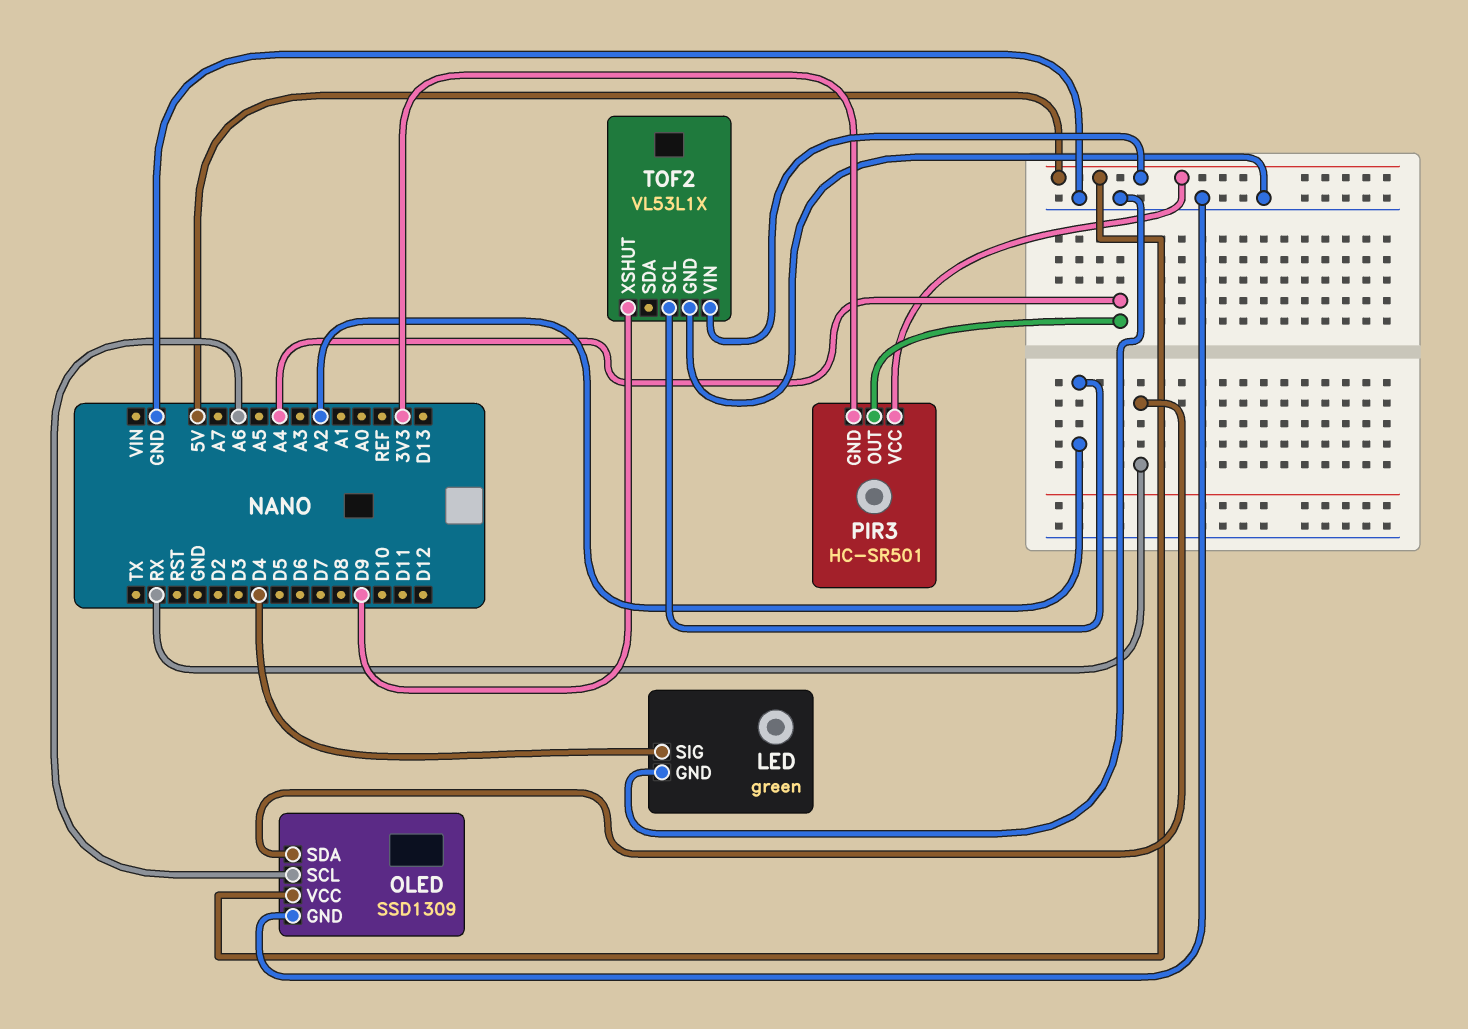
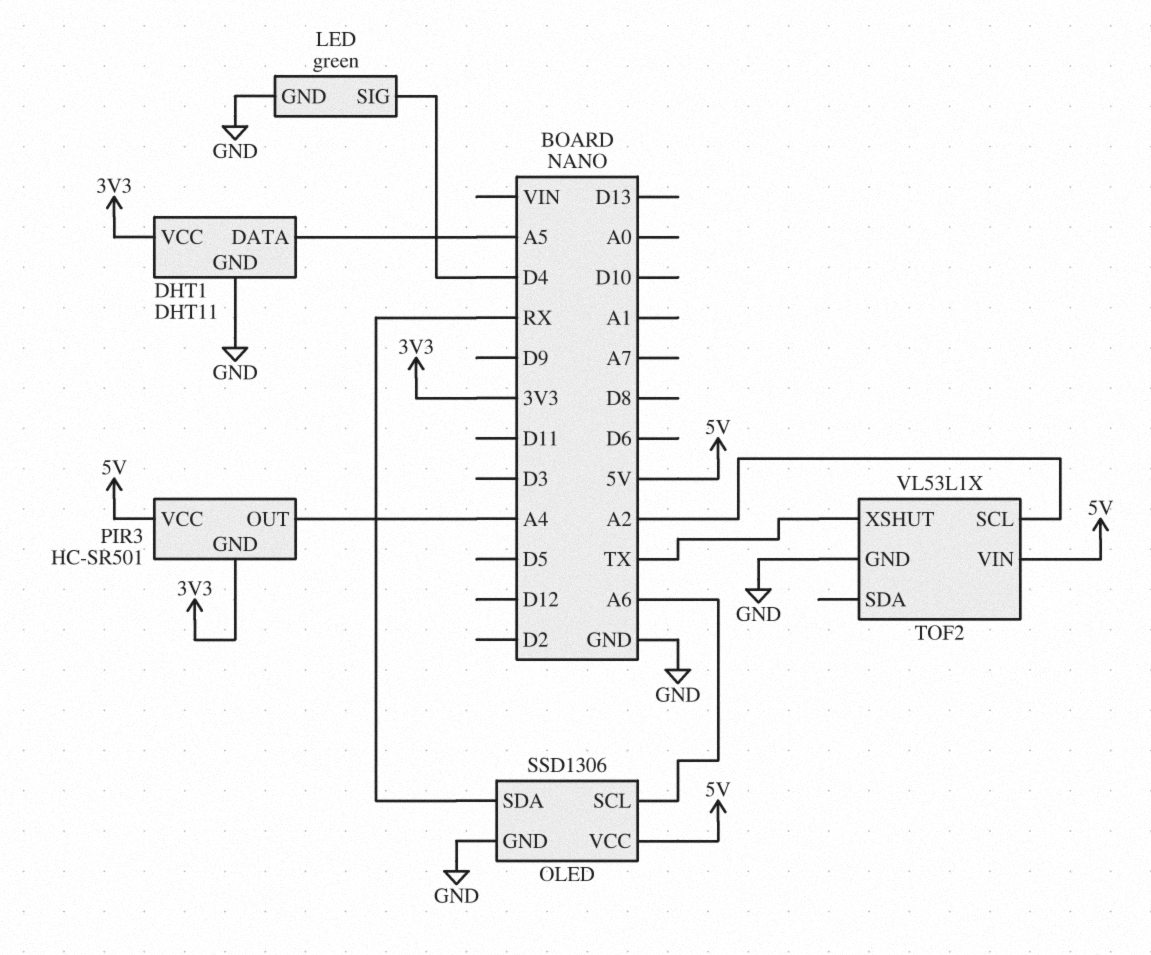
DHT1: none -> DHT11
DHT1 pin DATA: none -> A5
DHT1 pin GND: none -> GND
DHT1 pin VCC: none -> 3V3
OLED: SSD1309 -> SSD1306
TOF2 pin XSHUT: D9 -> TX

